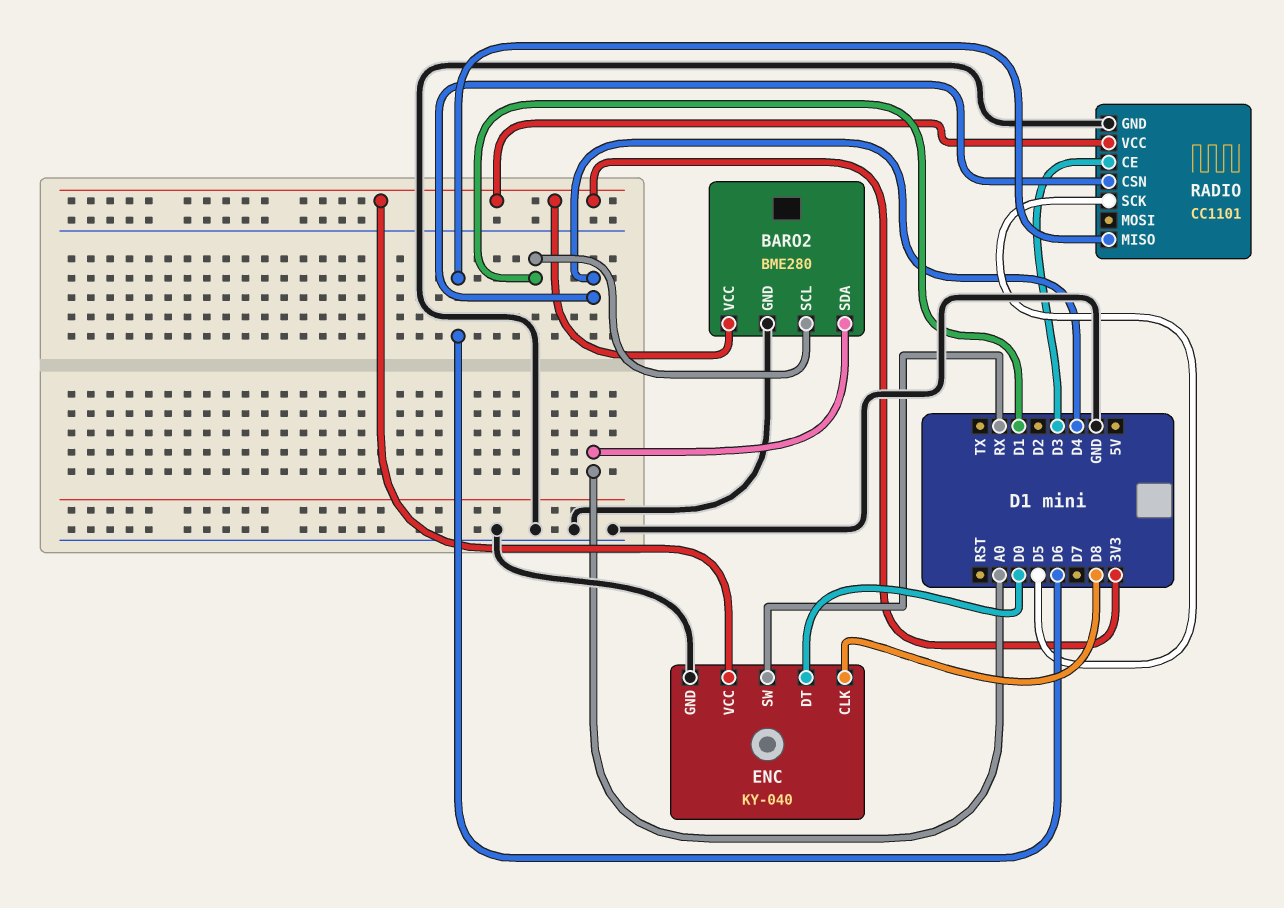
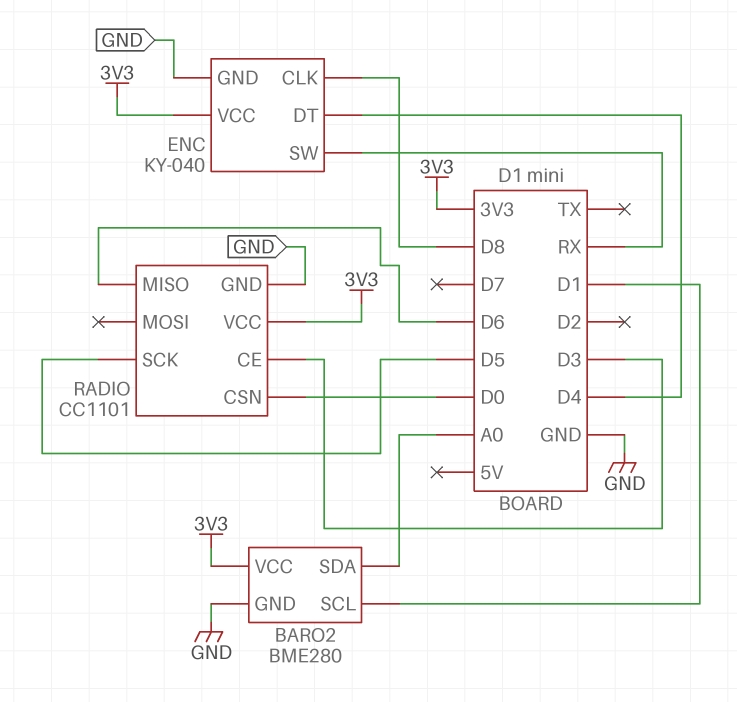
ENC pin DT: D0 -> D4
RADIO pin CSN: D4 -> D0

